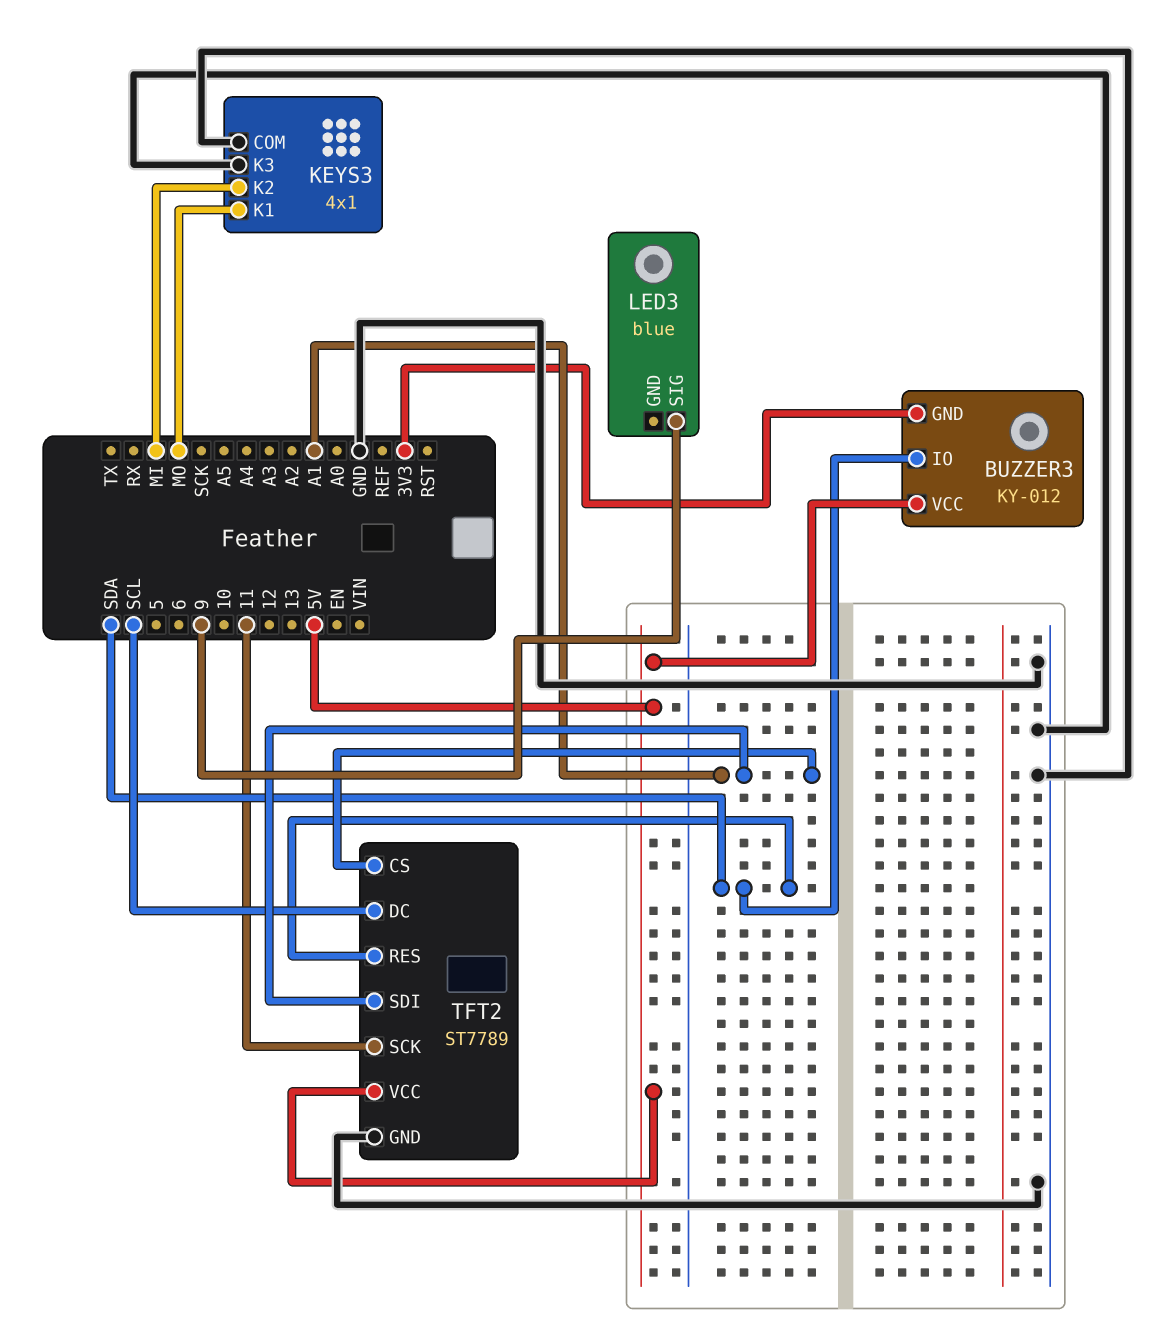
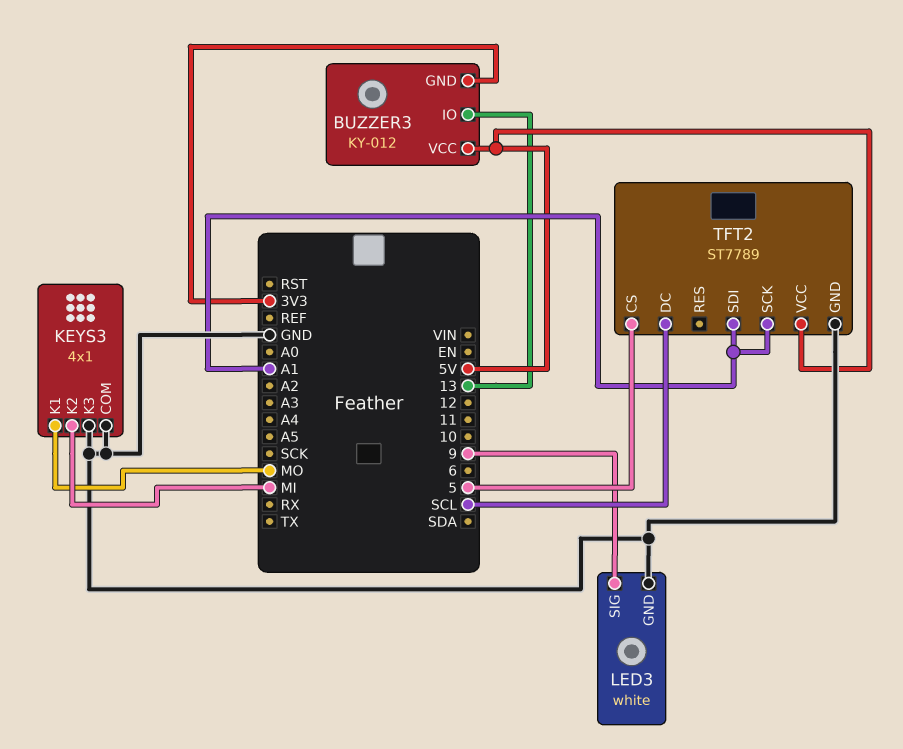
BUZZER3 pin IO: SDA -> 13
LED3: blue -> white
LED3 pin GND: none -> GND
TFT2 pin CS: A1 -> 5
TFT2 pin RES: SDA -> none
TFT2 pin SCK: 11 -> A1

